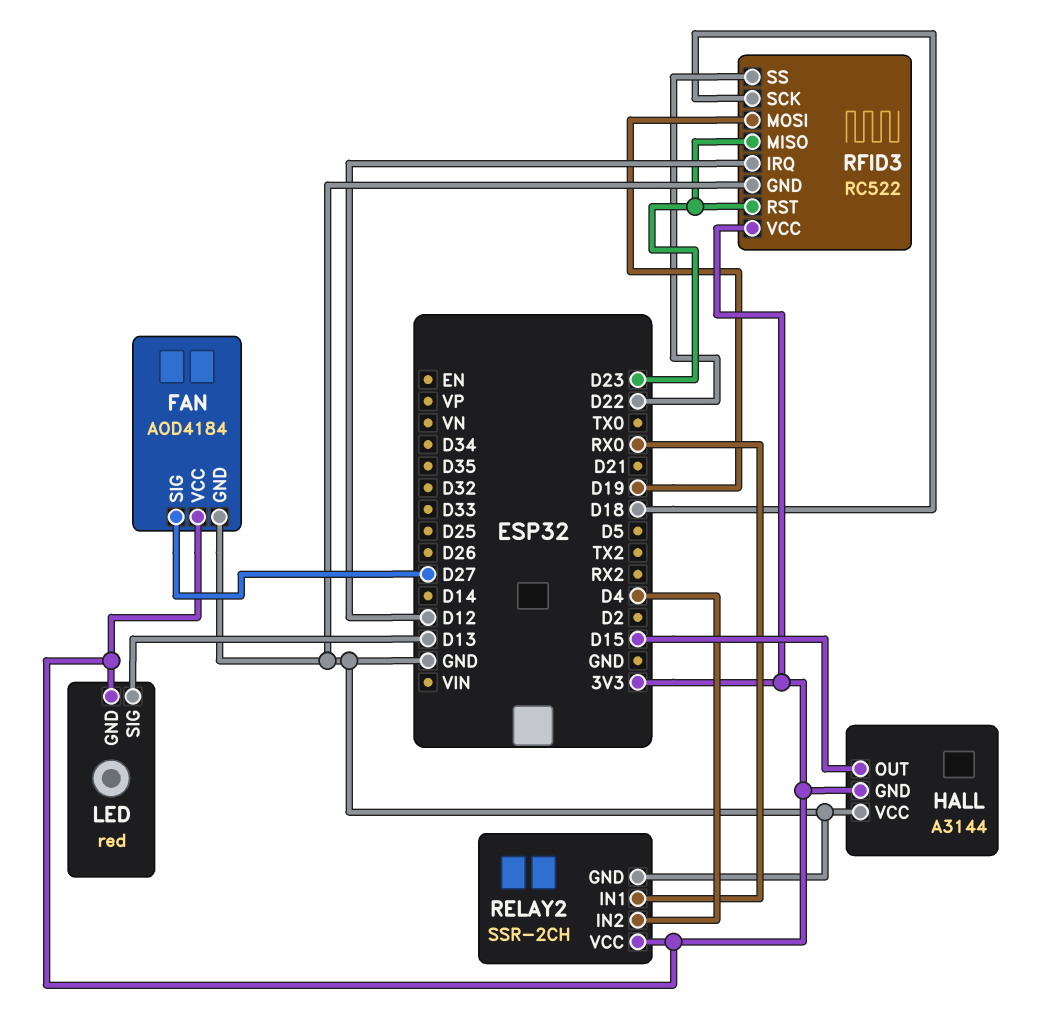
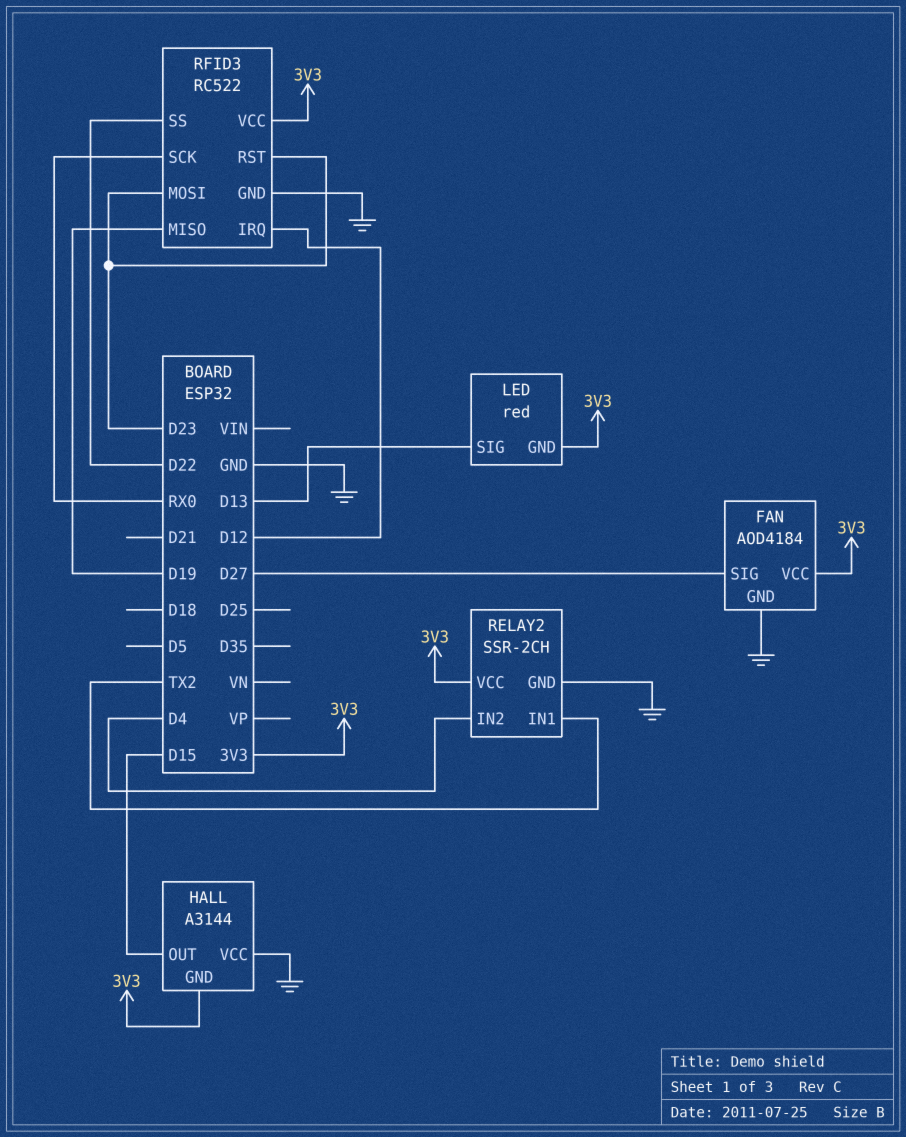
RELAY2 pin IN1: RX0 -> TX2
RFID3 pin MISO: D23 -> D19
RFID3 pin MOSI: D19 -> D23
RFID3 pin SCK: D18 -> RX0

